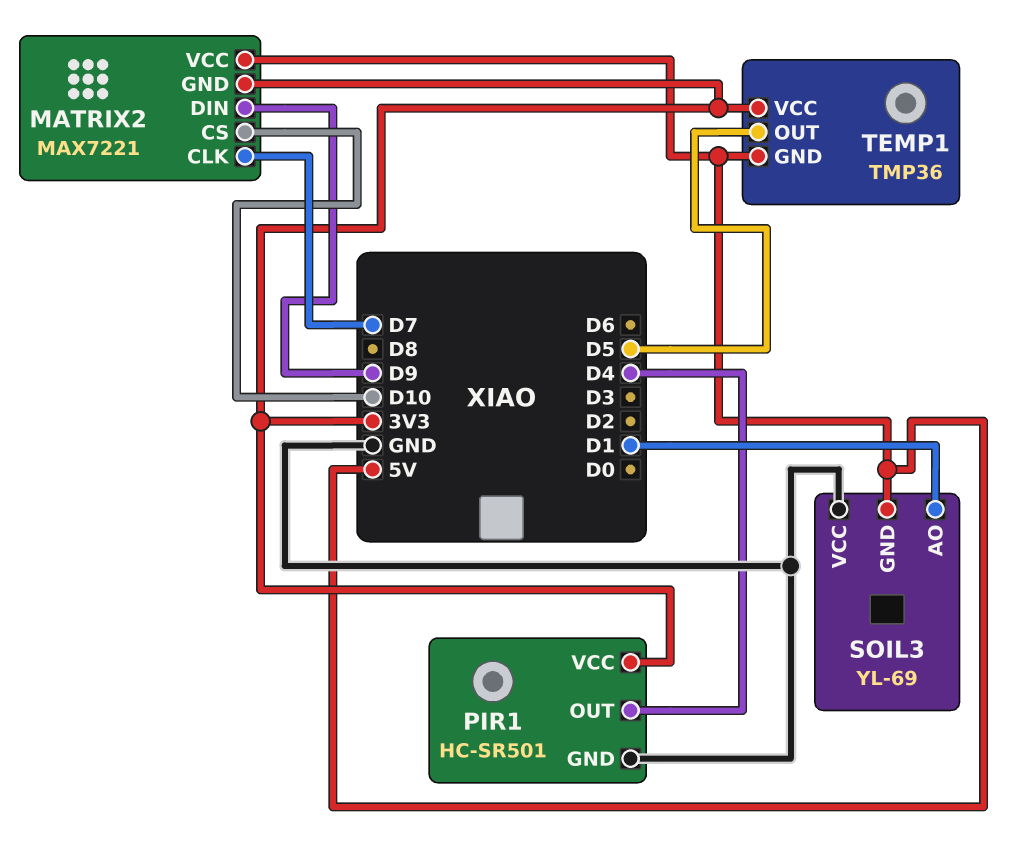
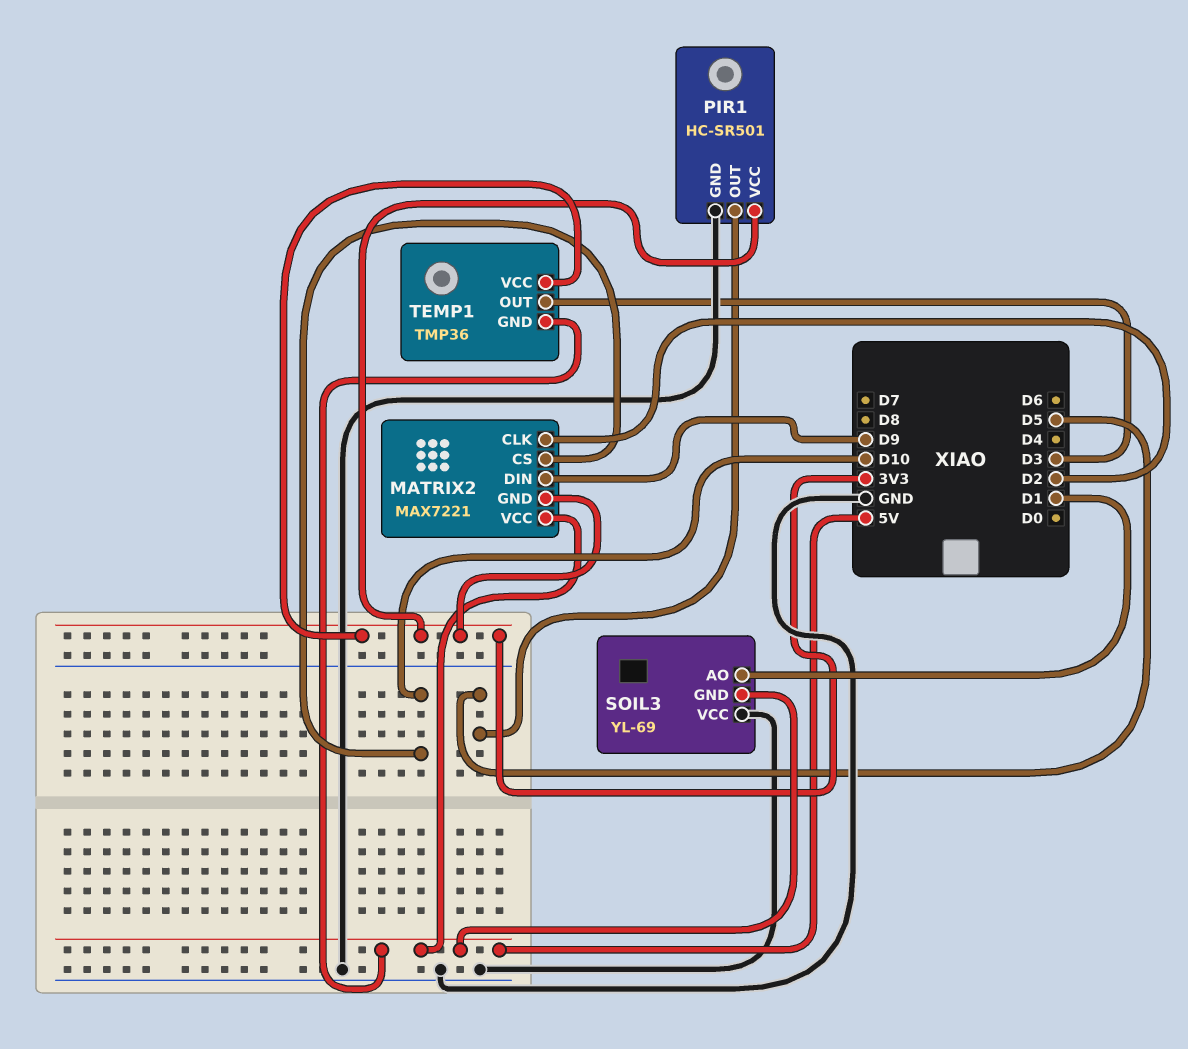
MATRIX2 pin CLK: D7 -> D2
PIR1 pin OUT: D4 -> D5
TEMP1 pin OUT: D5 -> D3

